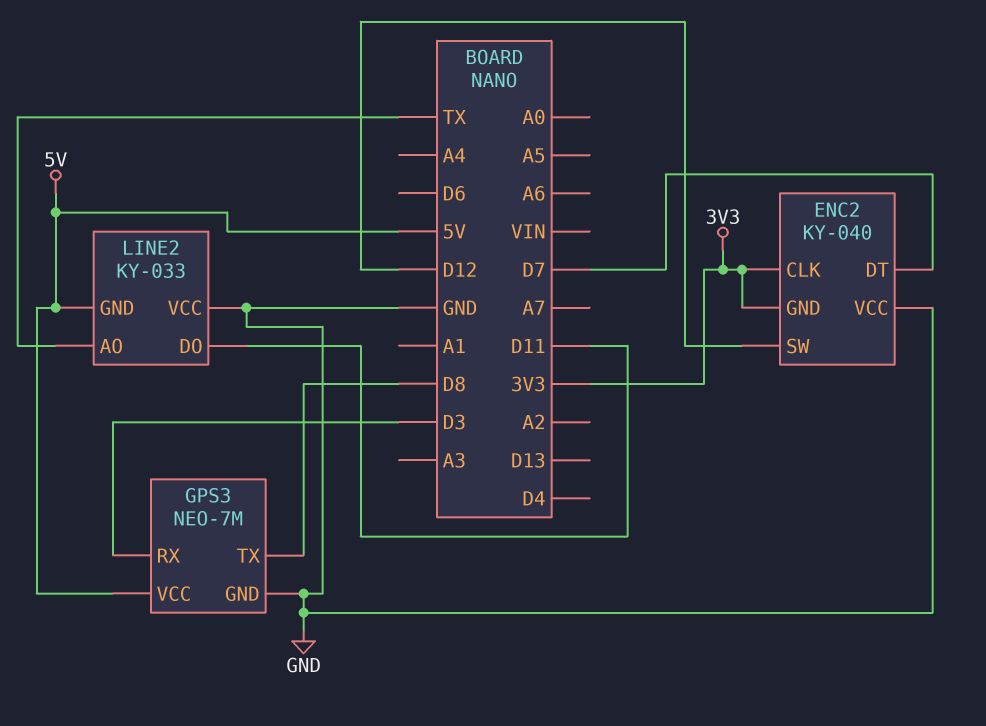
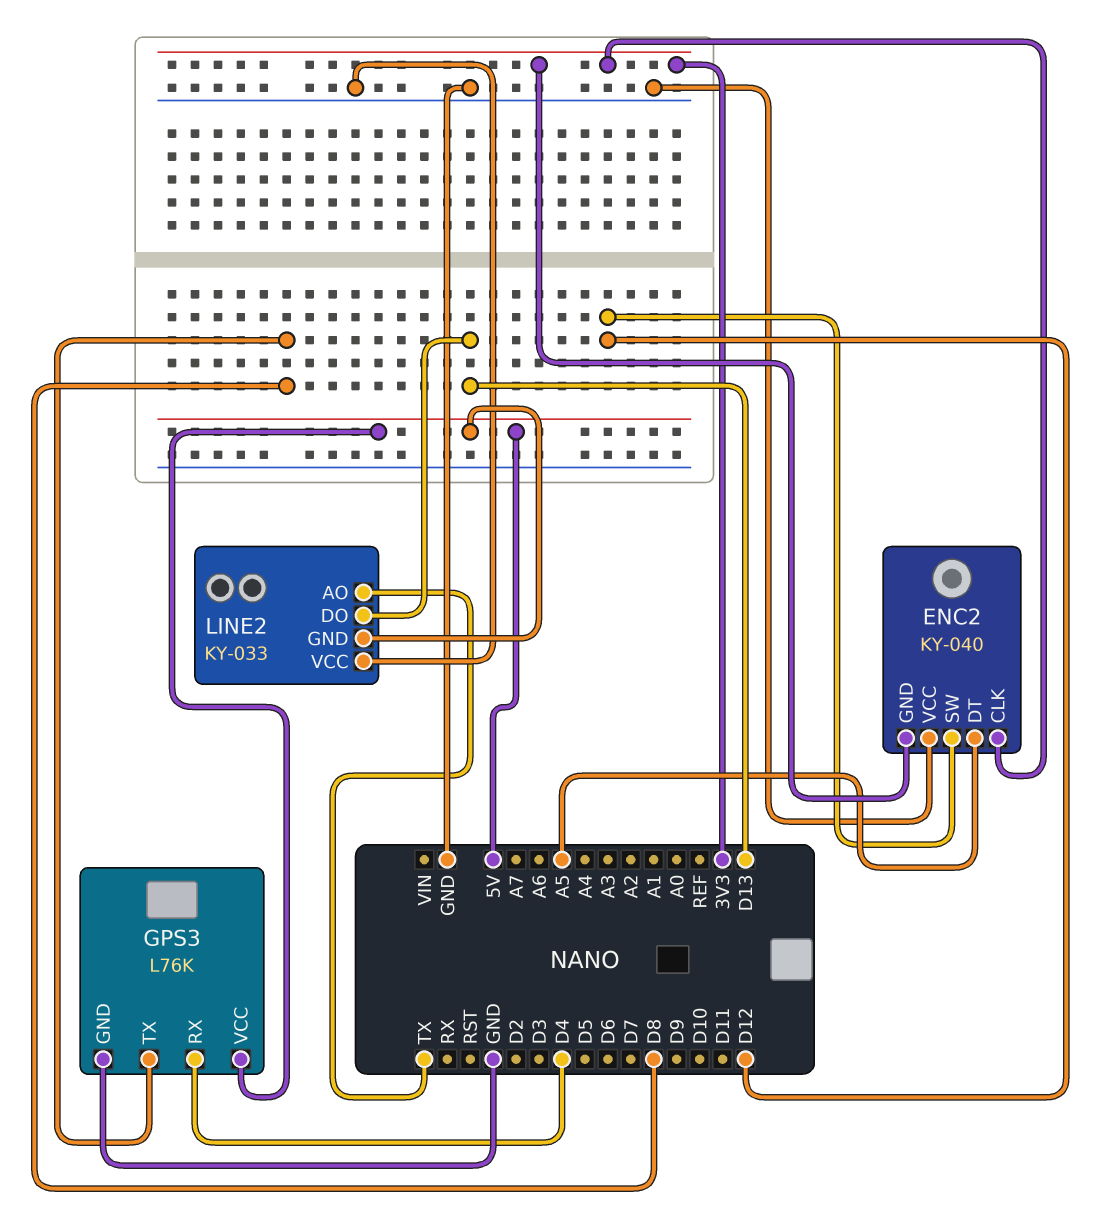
ENC2 pin DT: D7 -> A5
GPS3: NEO-7M -> L76K
GPS3 pin RX: D3 -> D4
LINE2 pin DO: D11 -> D13

